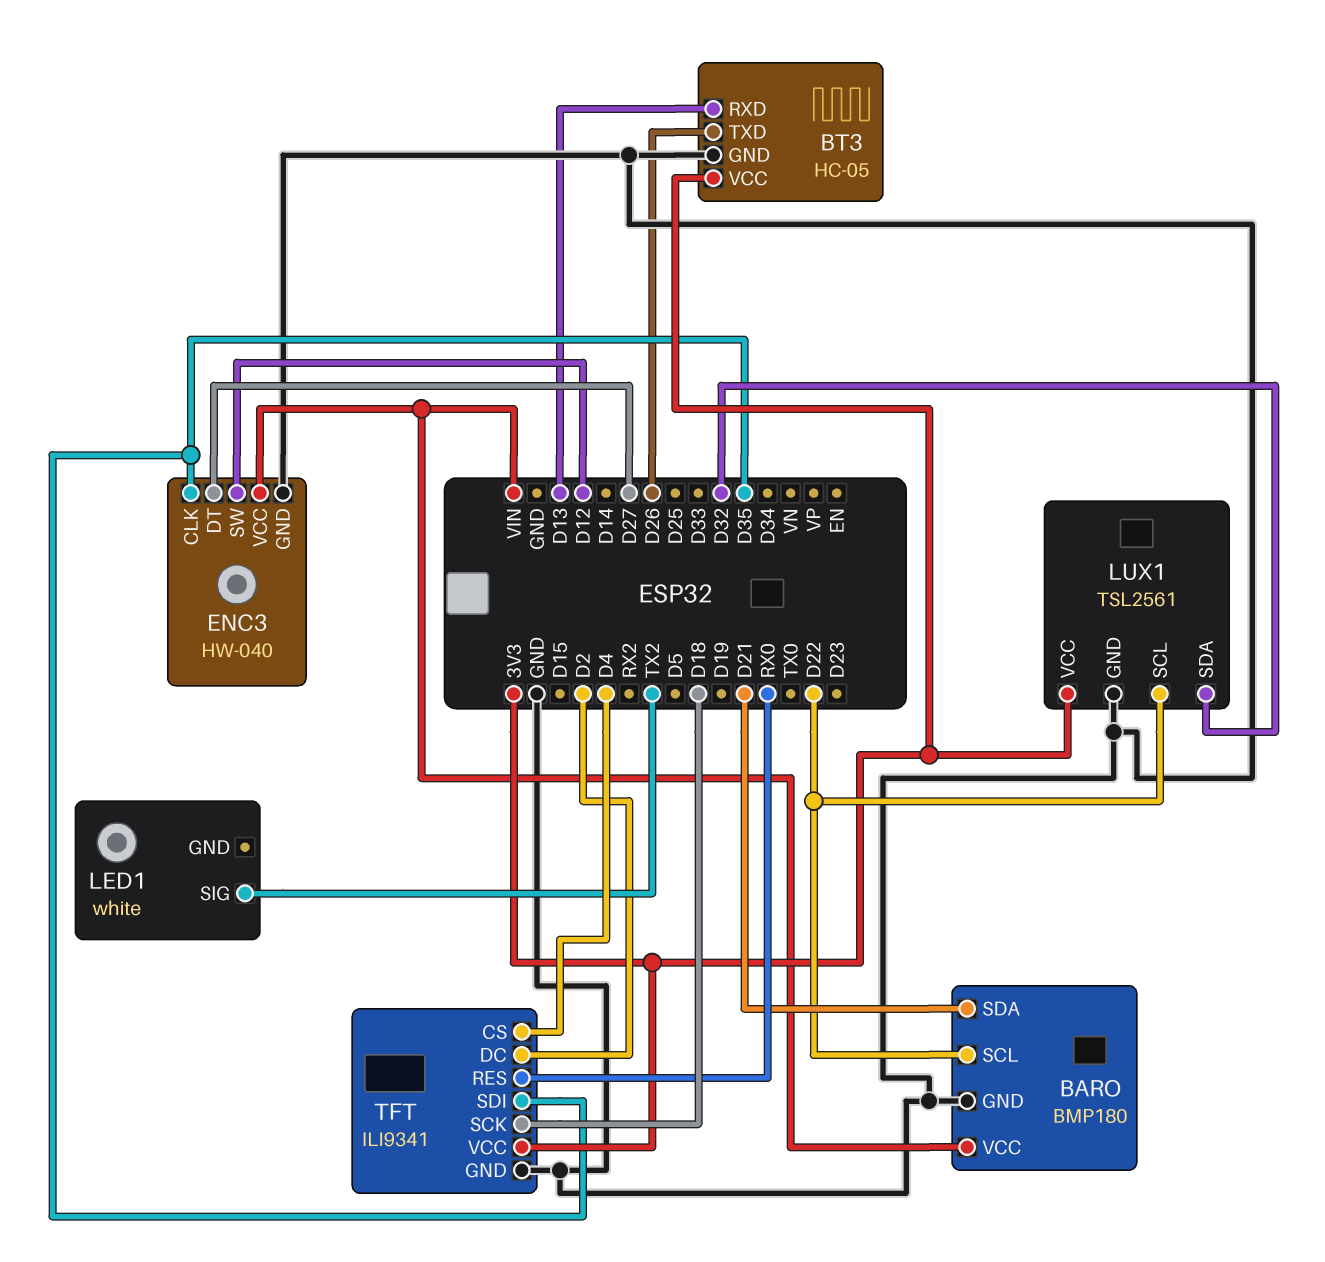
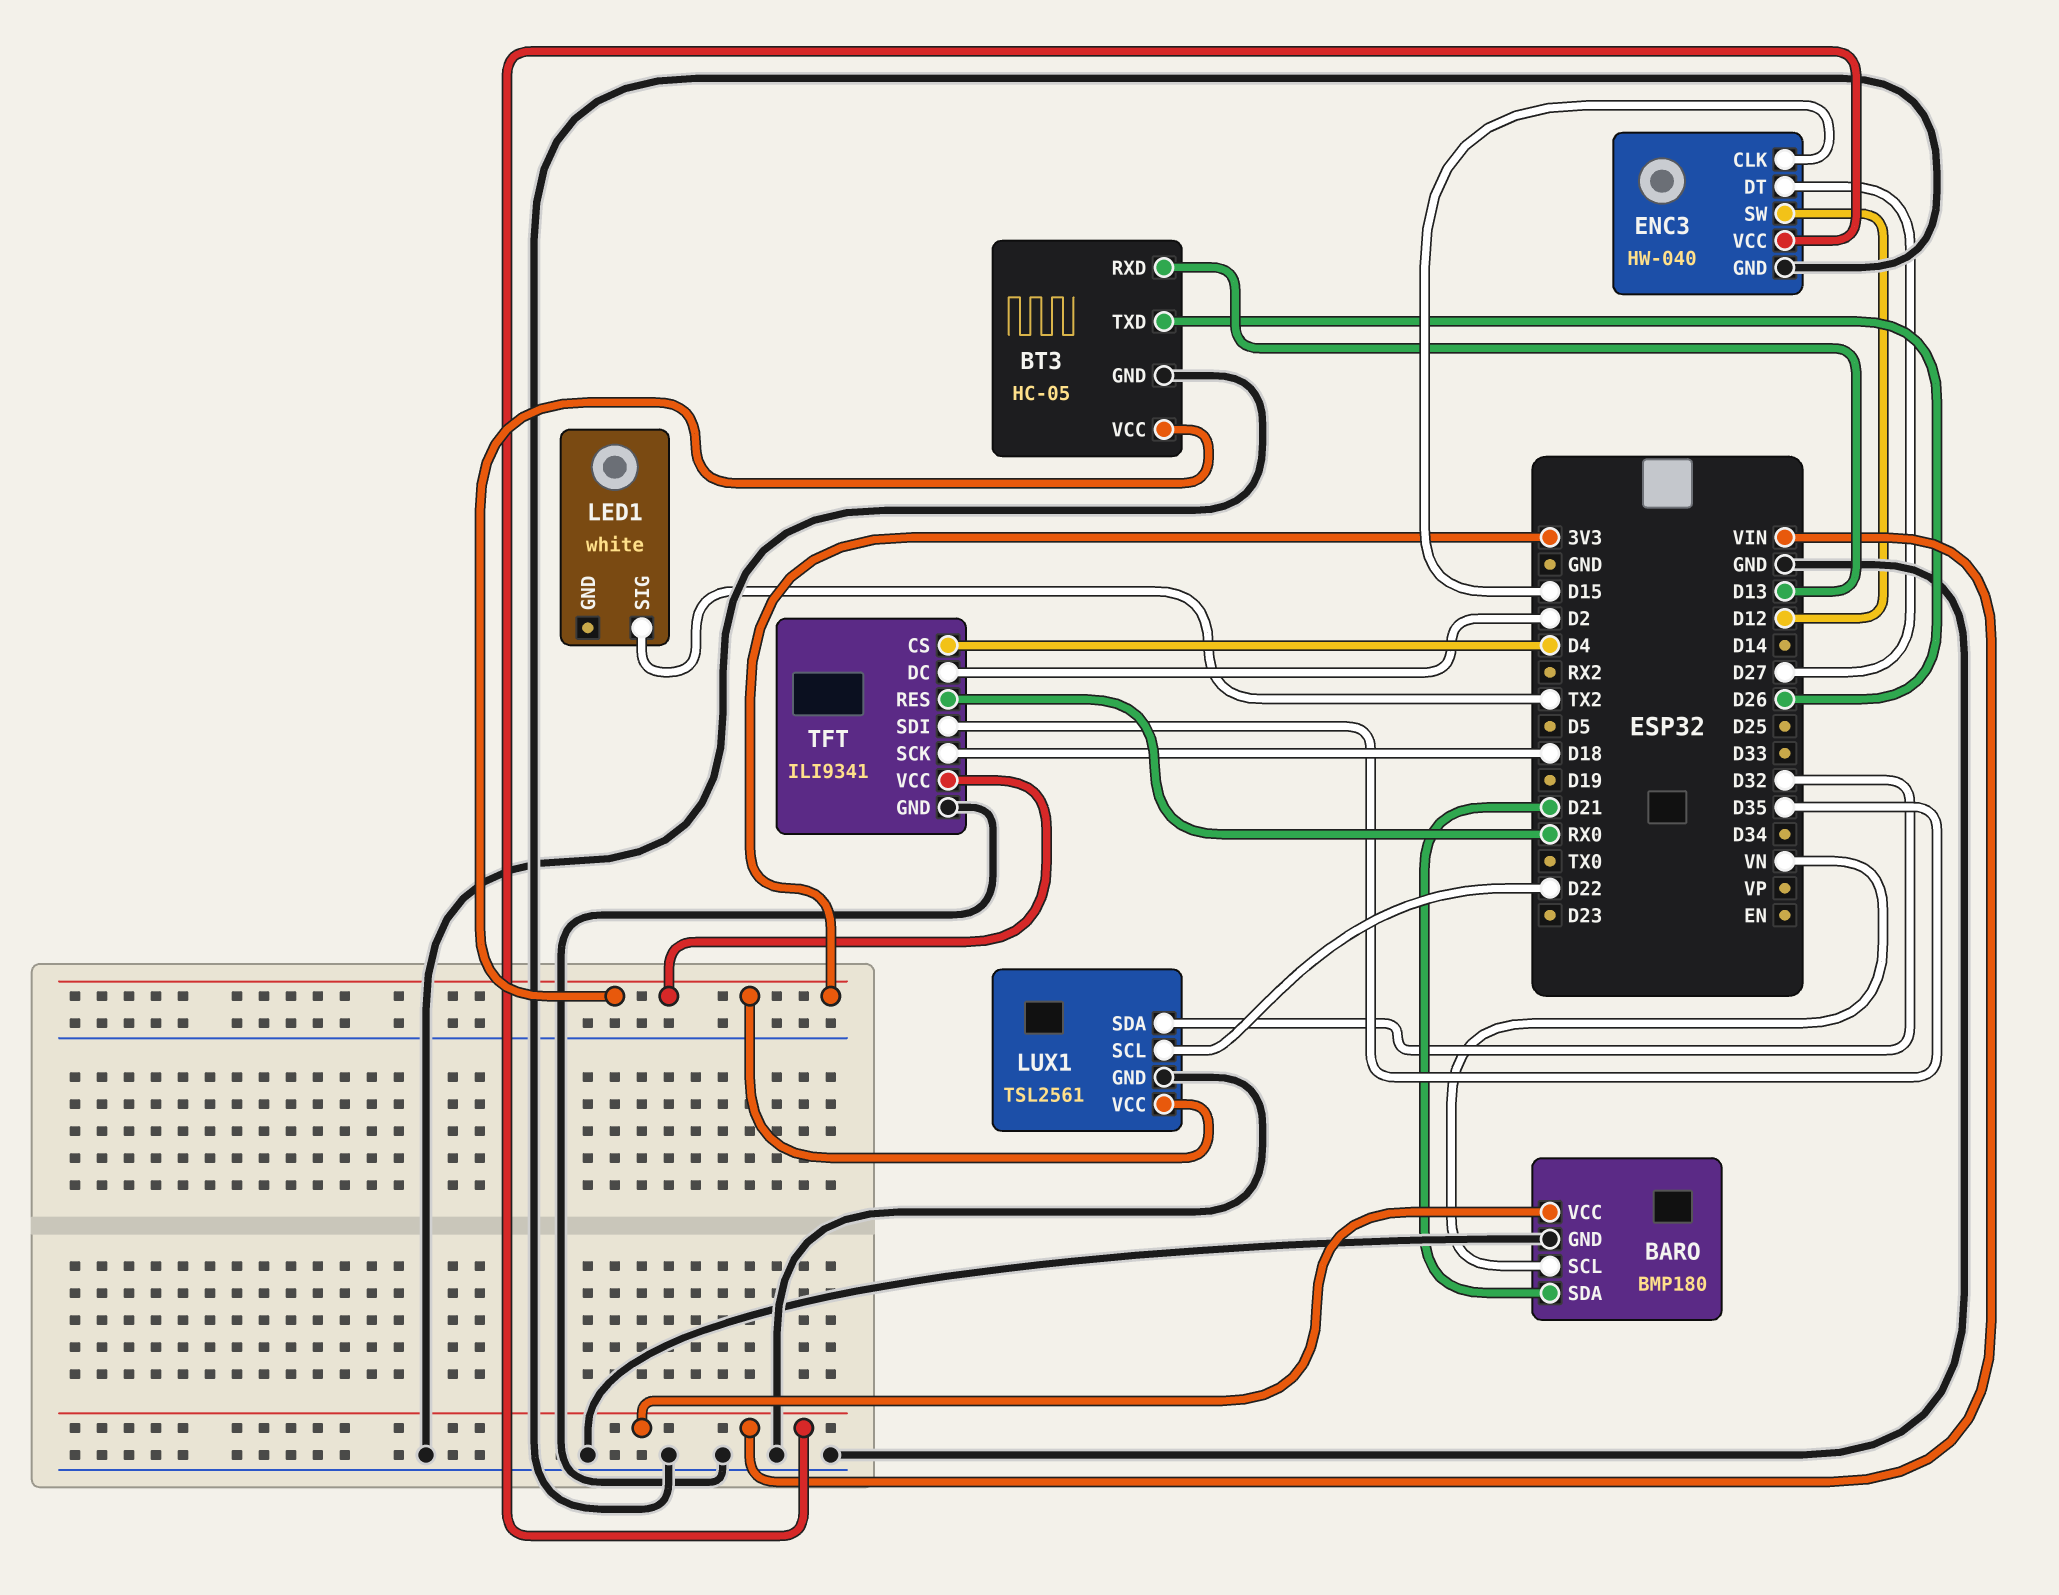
BARO pin SCL: D22 -> VN
ENC3 pin CLK: D35 -> D15

